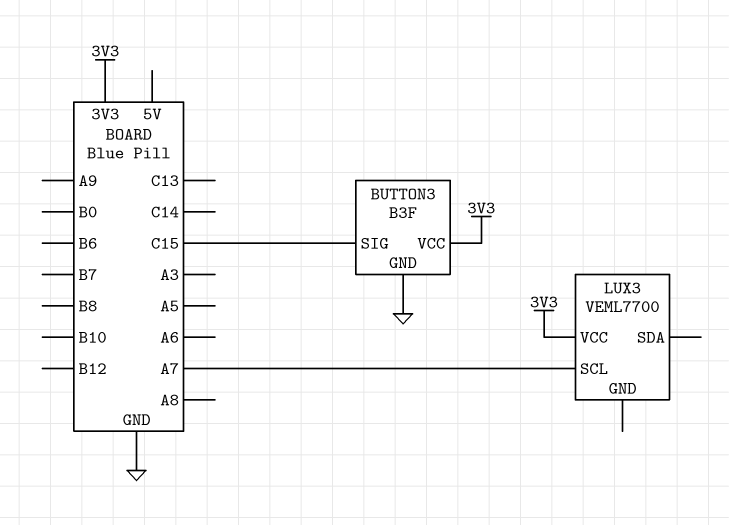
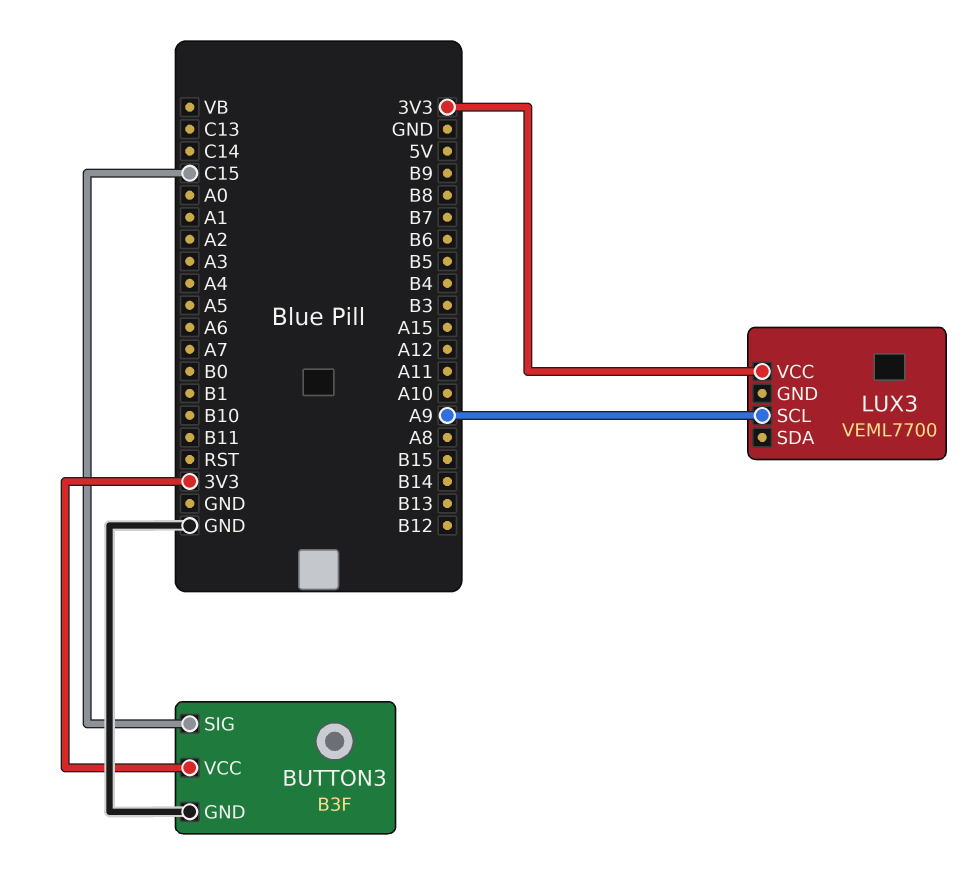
LUX3 pin SCL: A7 -> A9

